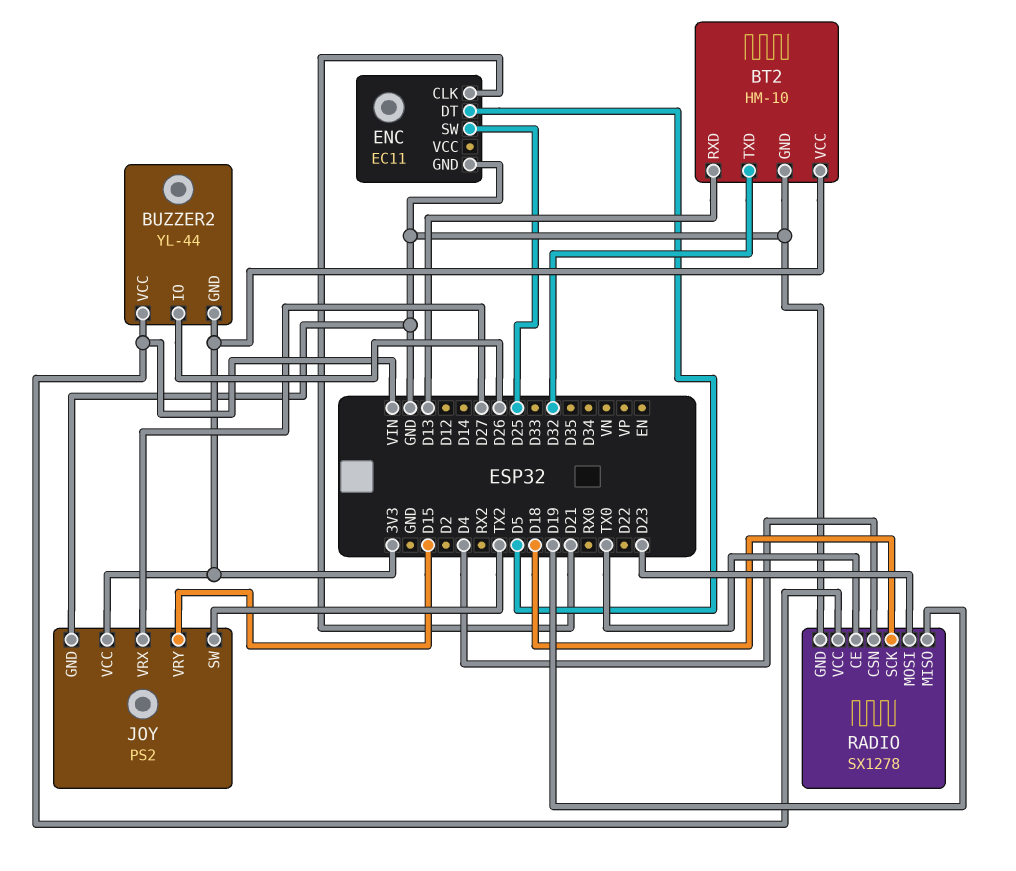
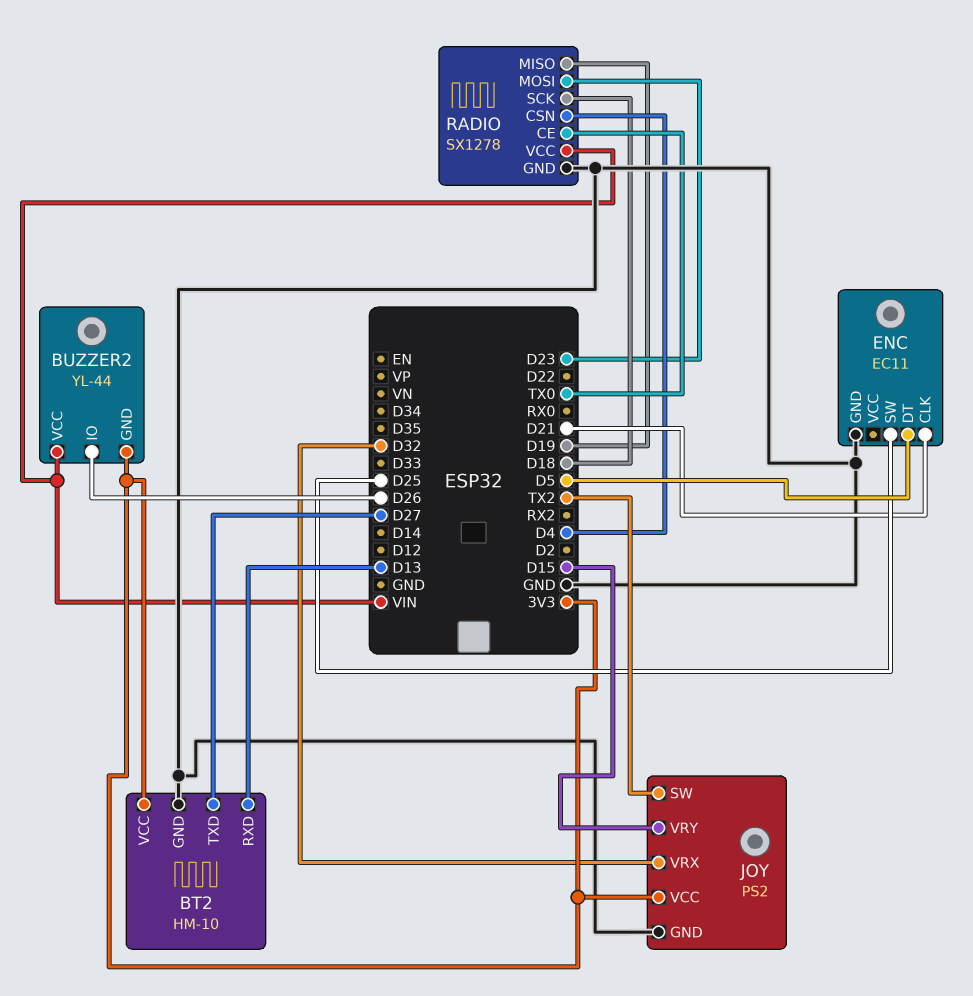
BT2 pin TXD: D32 -> D27
JOY pin VRX: D27 -> D32

